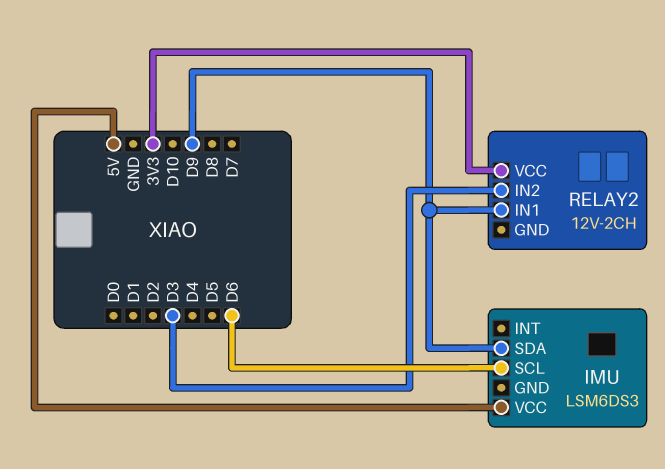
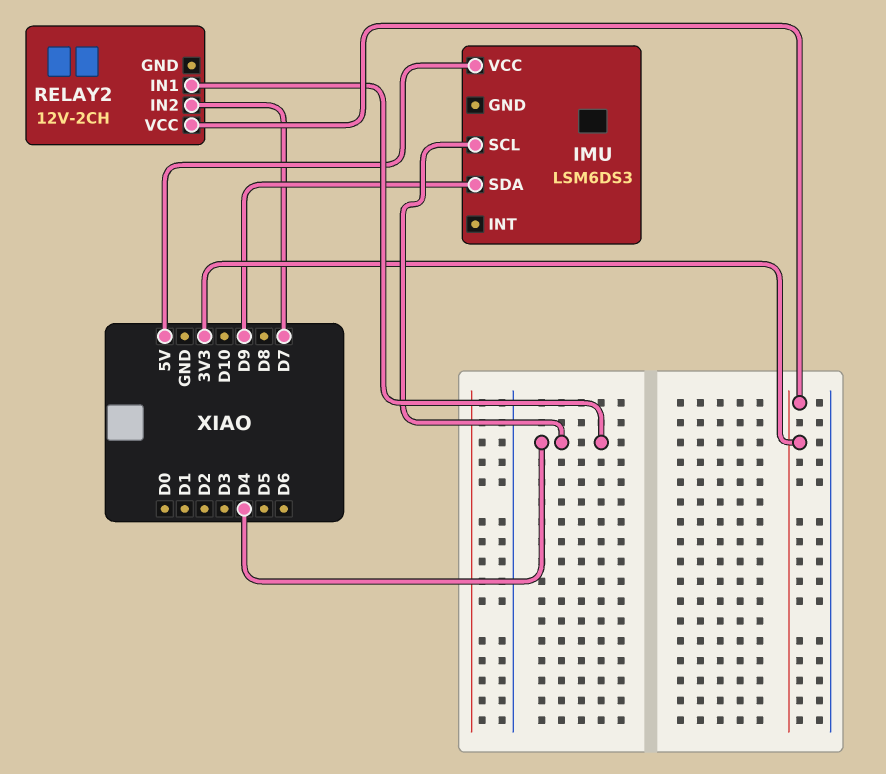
IMU pin SCL: D6 -> D4
RELAY2 pin IN1: D9 -> D4
RELAY2 pin IN2: D3 -> D7

